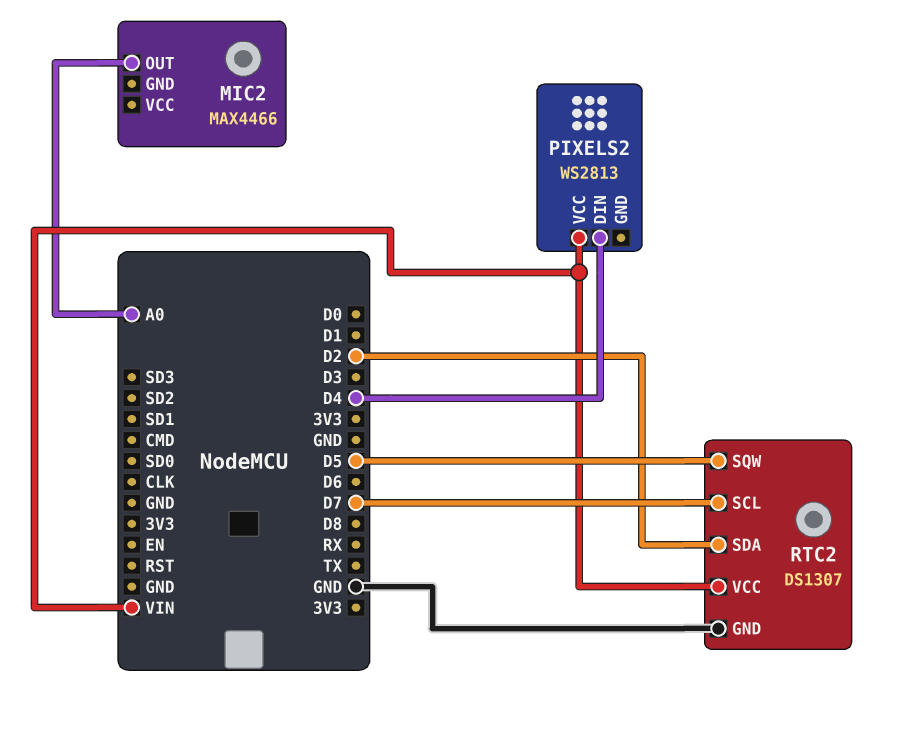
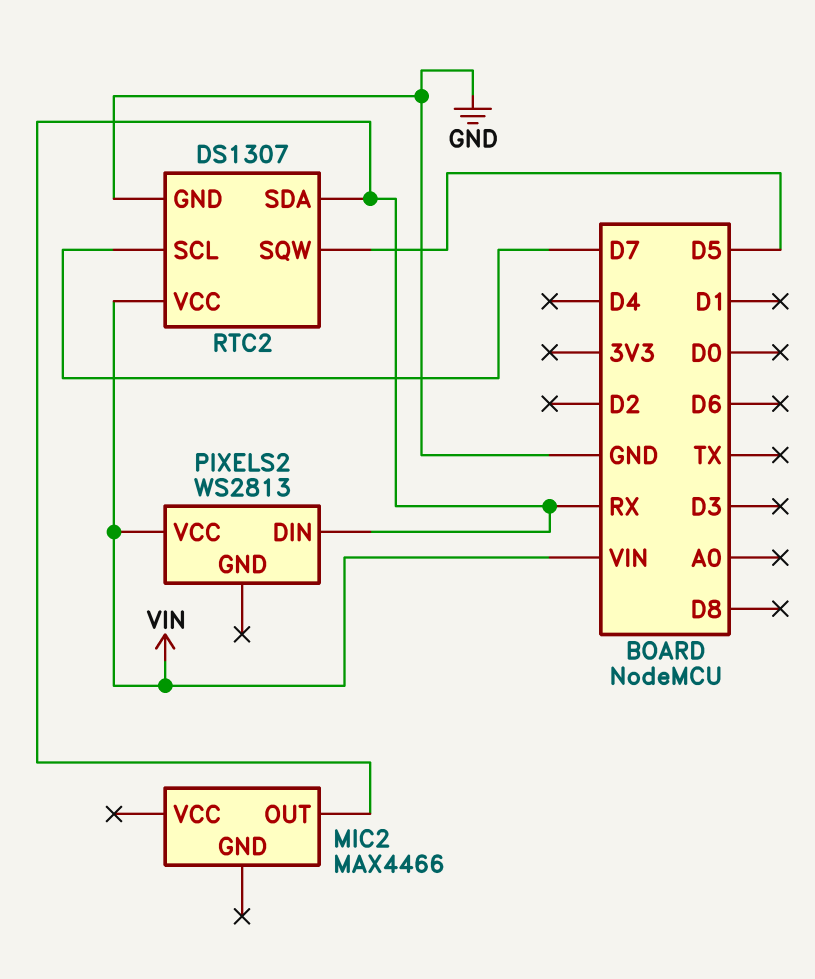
MIC2 pin OUT: A0 -> RX
PIXELS2 pin DIN: D4 -> RX
RTC2 pin SDA: D2 -> RX

